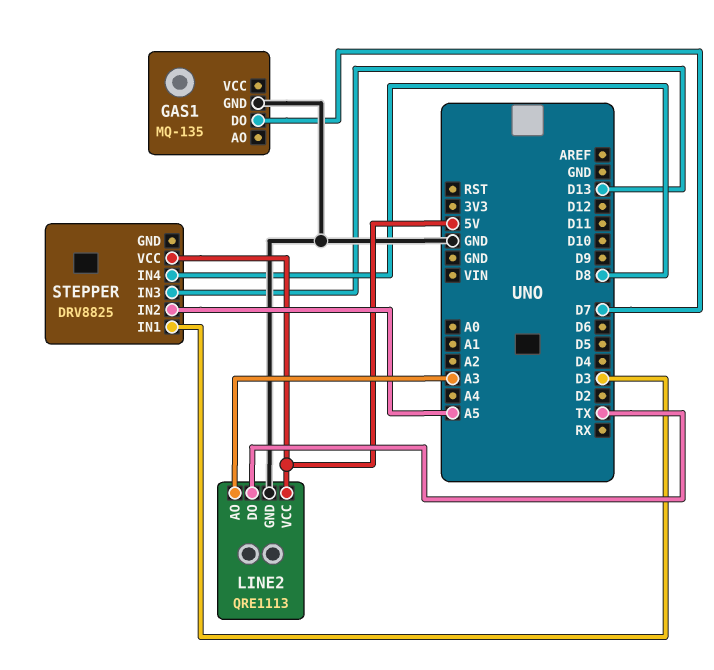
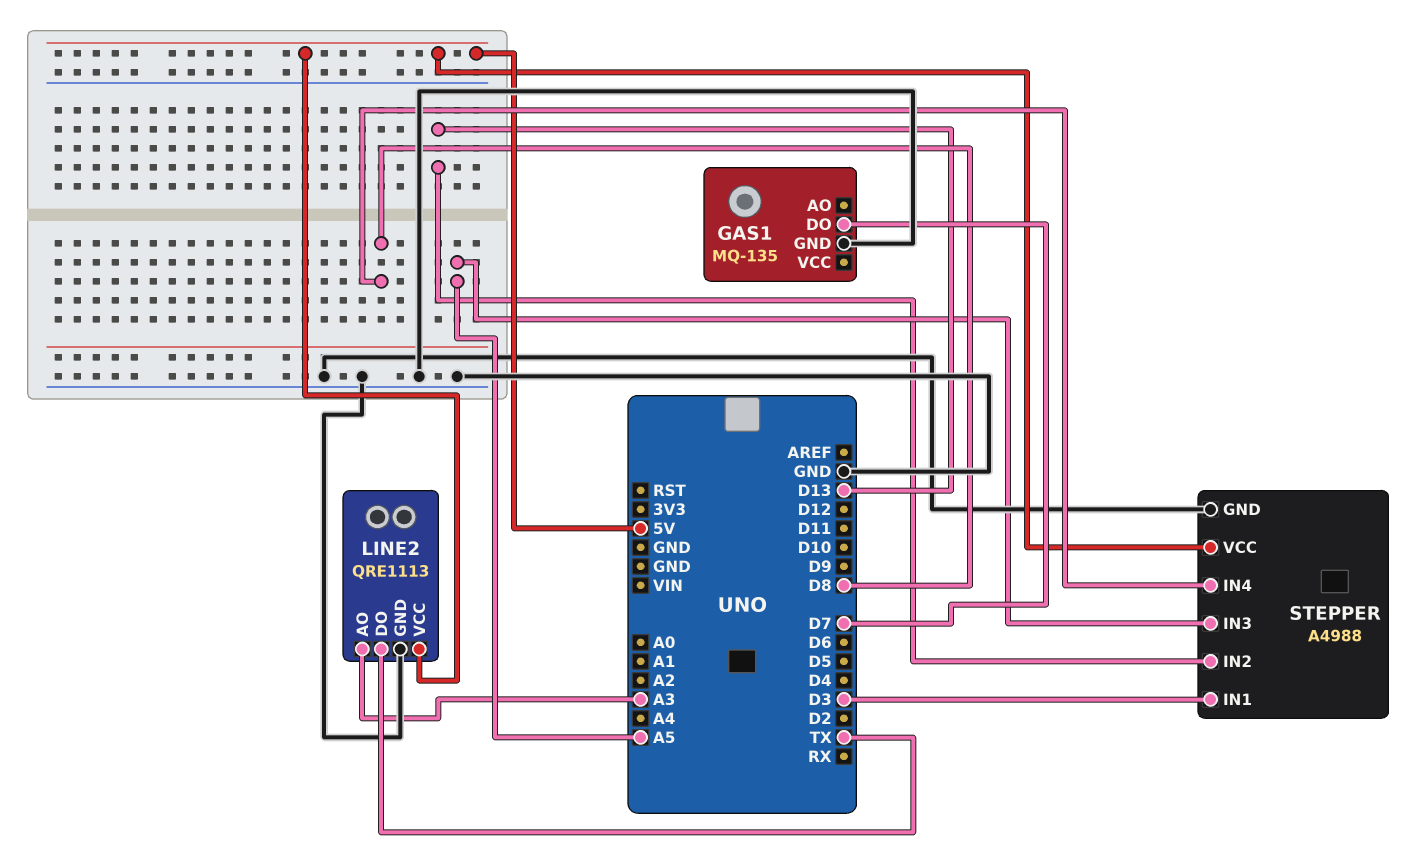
STEPPER: DRV8825 -> A4988
STEPPER pin GND: none -> GND
STEPPER pin IN2: A5 -> D13
STEPPER pin IN3: D13 -> A5

